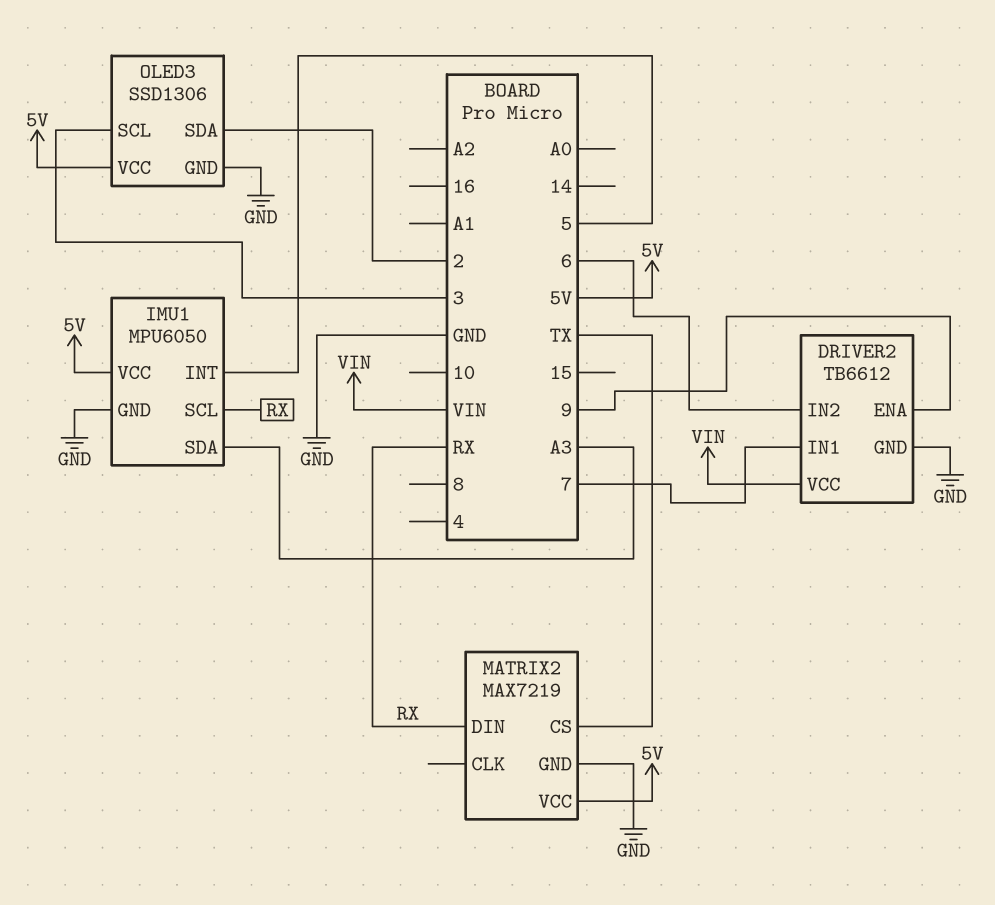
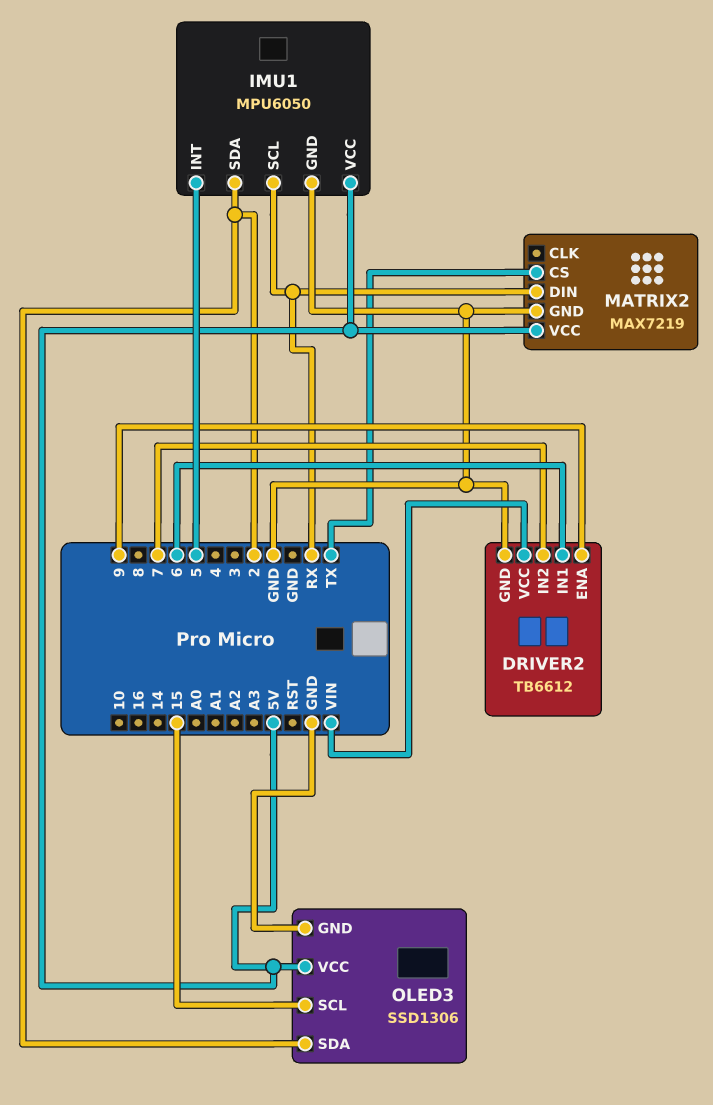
DRIVER2 pin IN1: 7 -> 6
DRIVER2 pin IN2: 6 -> 7
IMU1 pin SDA: A3 -> 2
OLED3 pin SCL: 3 -> 15

